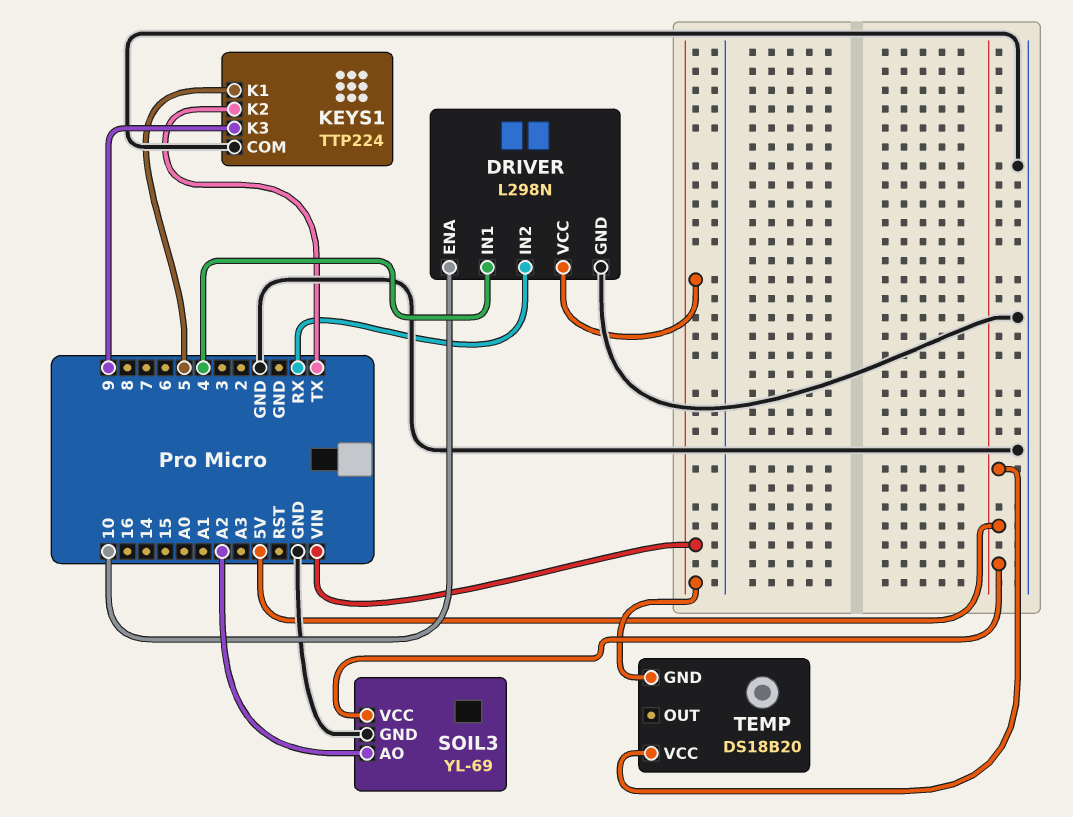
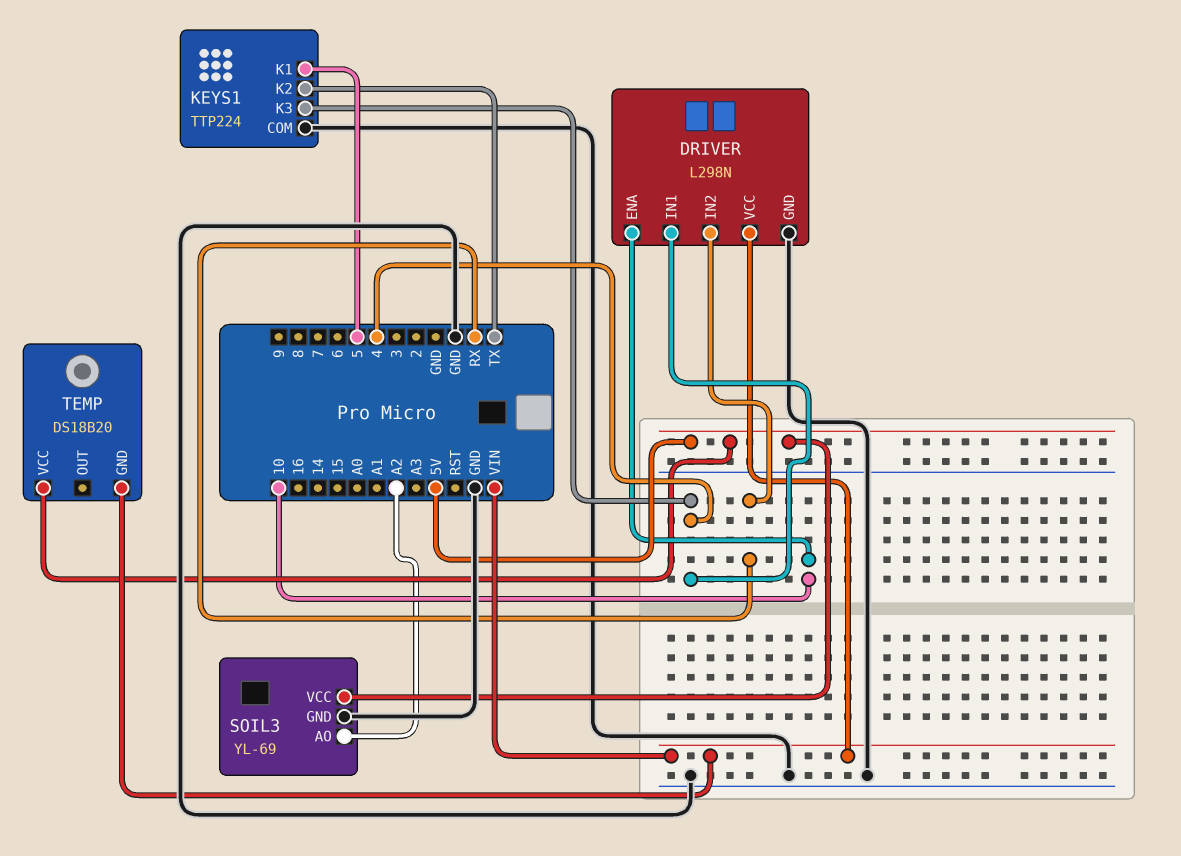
KEYS1 pin K3: 9 -> 4

